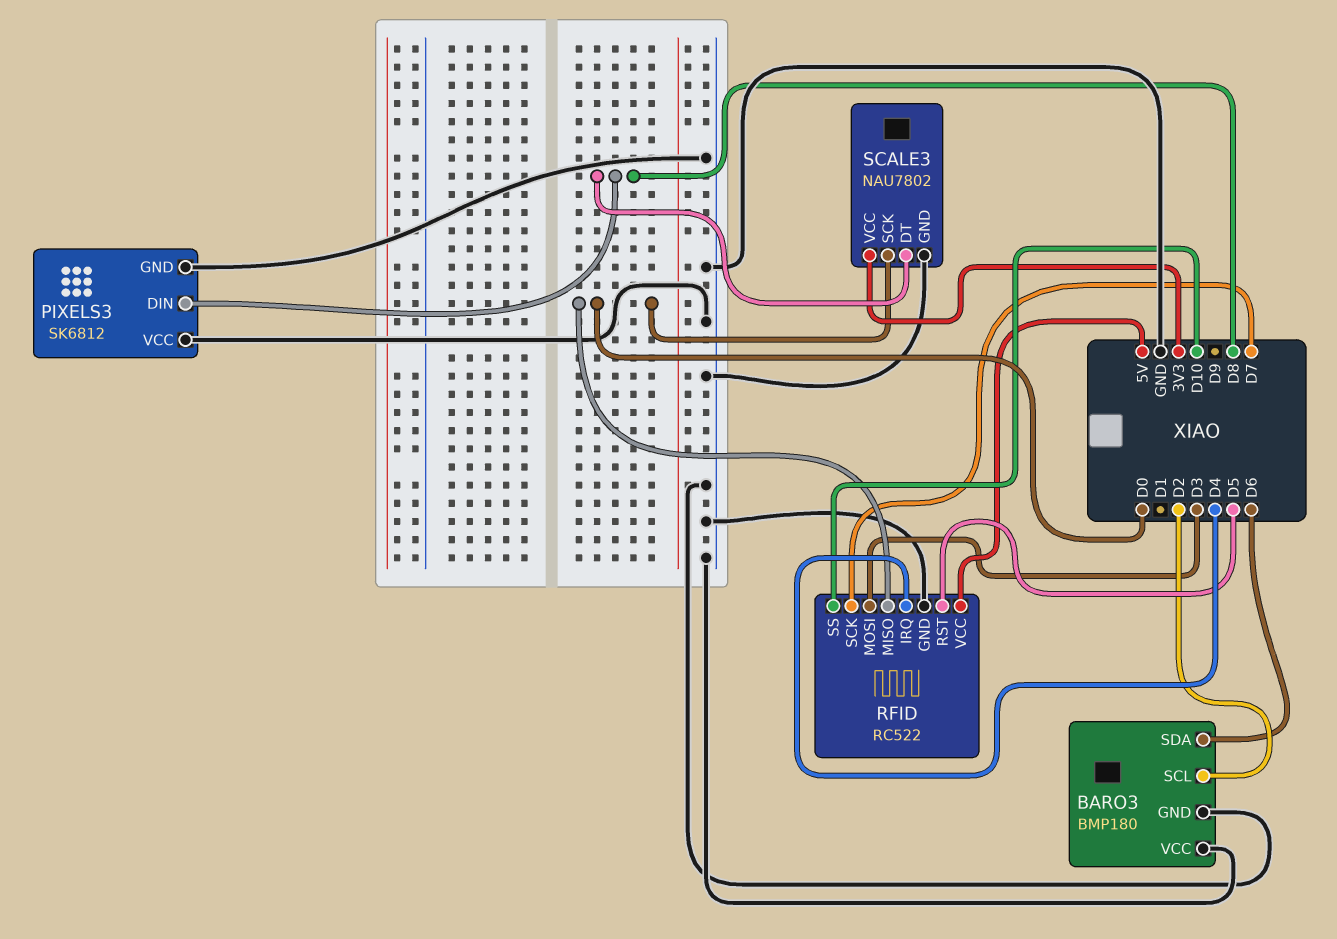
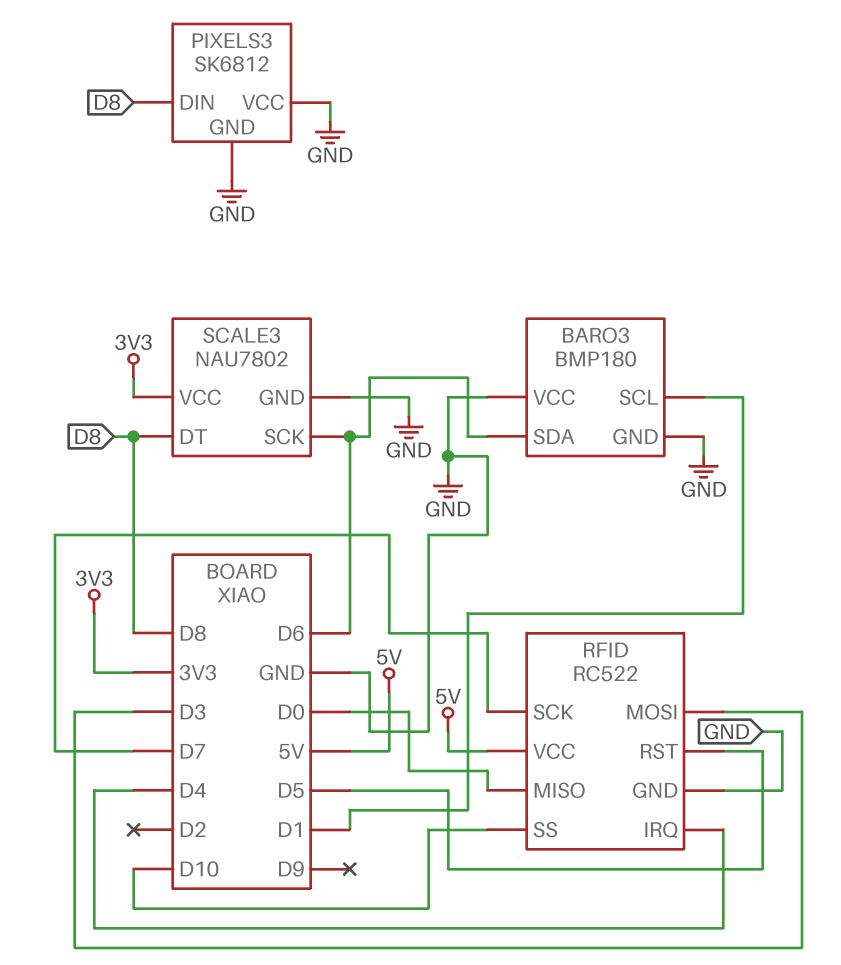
BARO3 pin SCL: D2 -> D1
SCALE3 pin SCK: D0 -> D6

